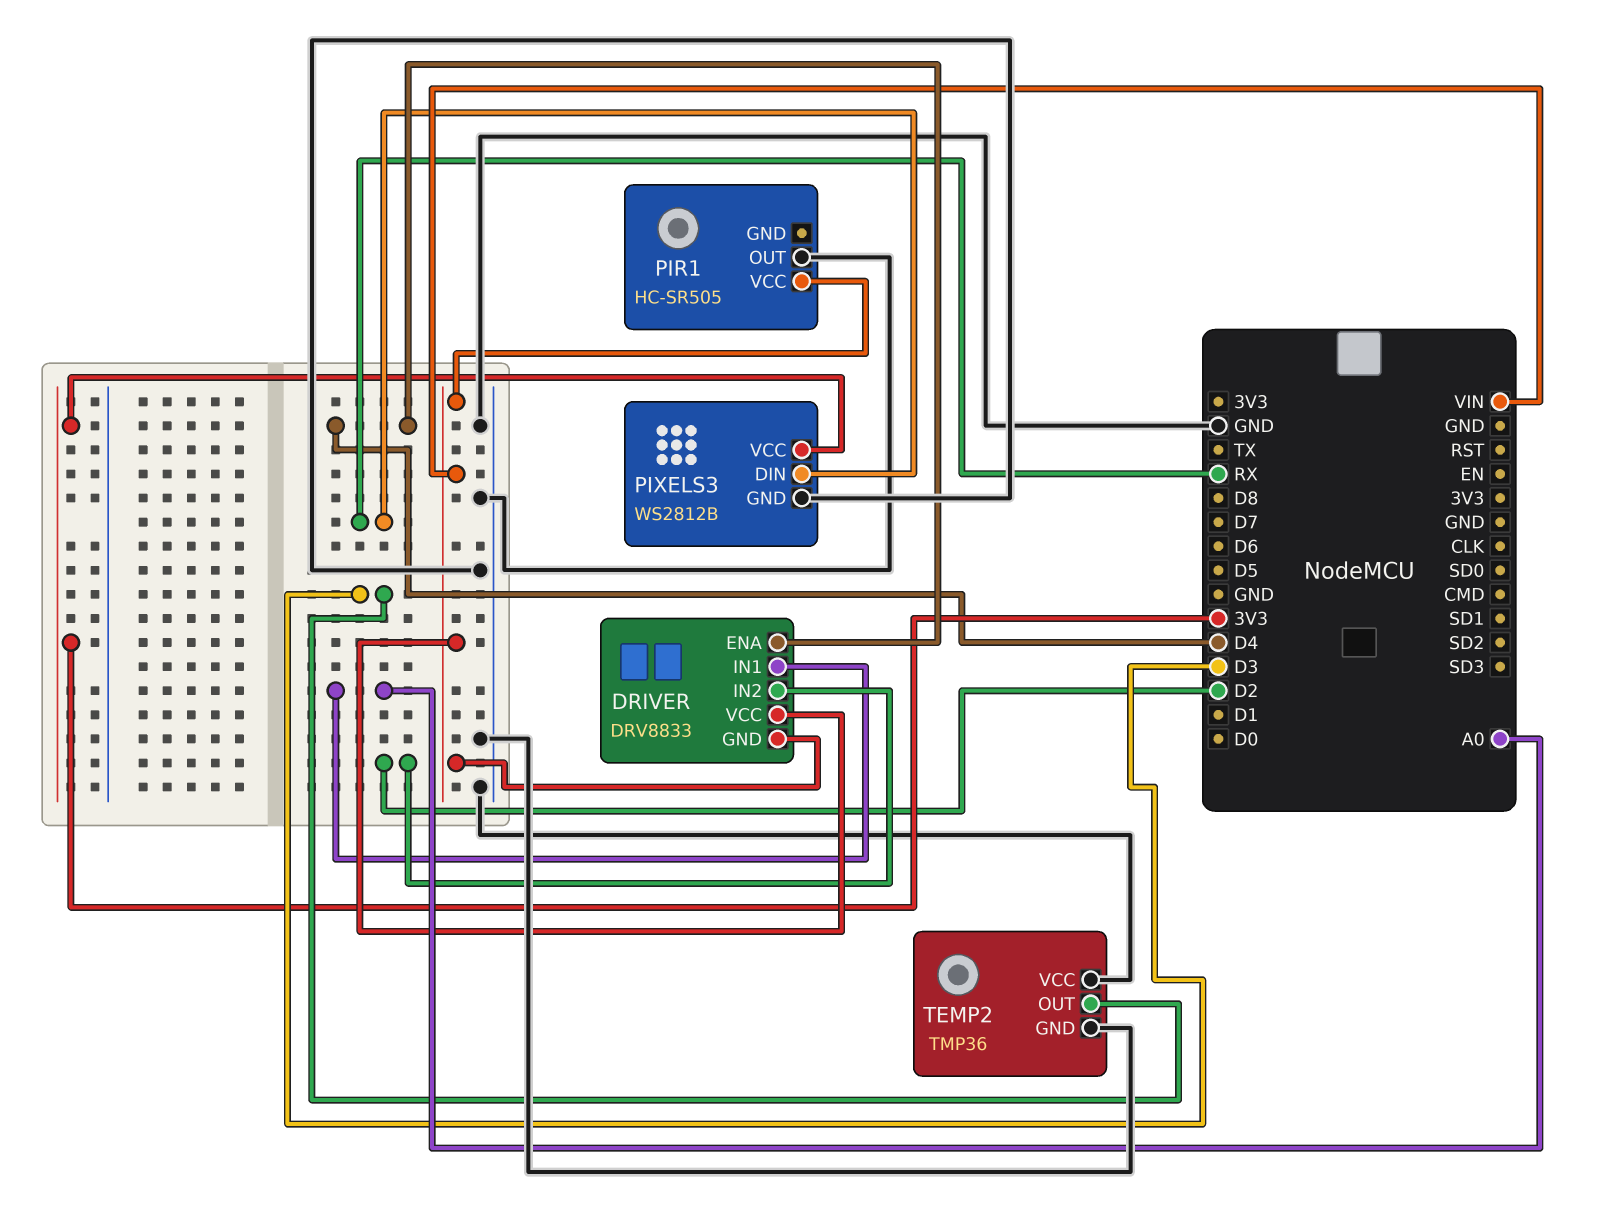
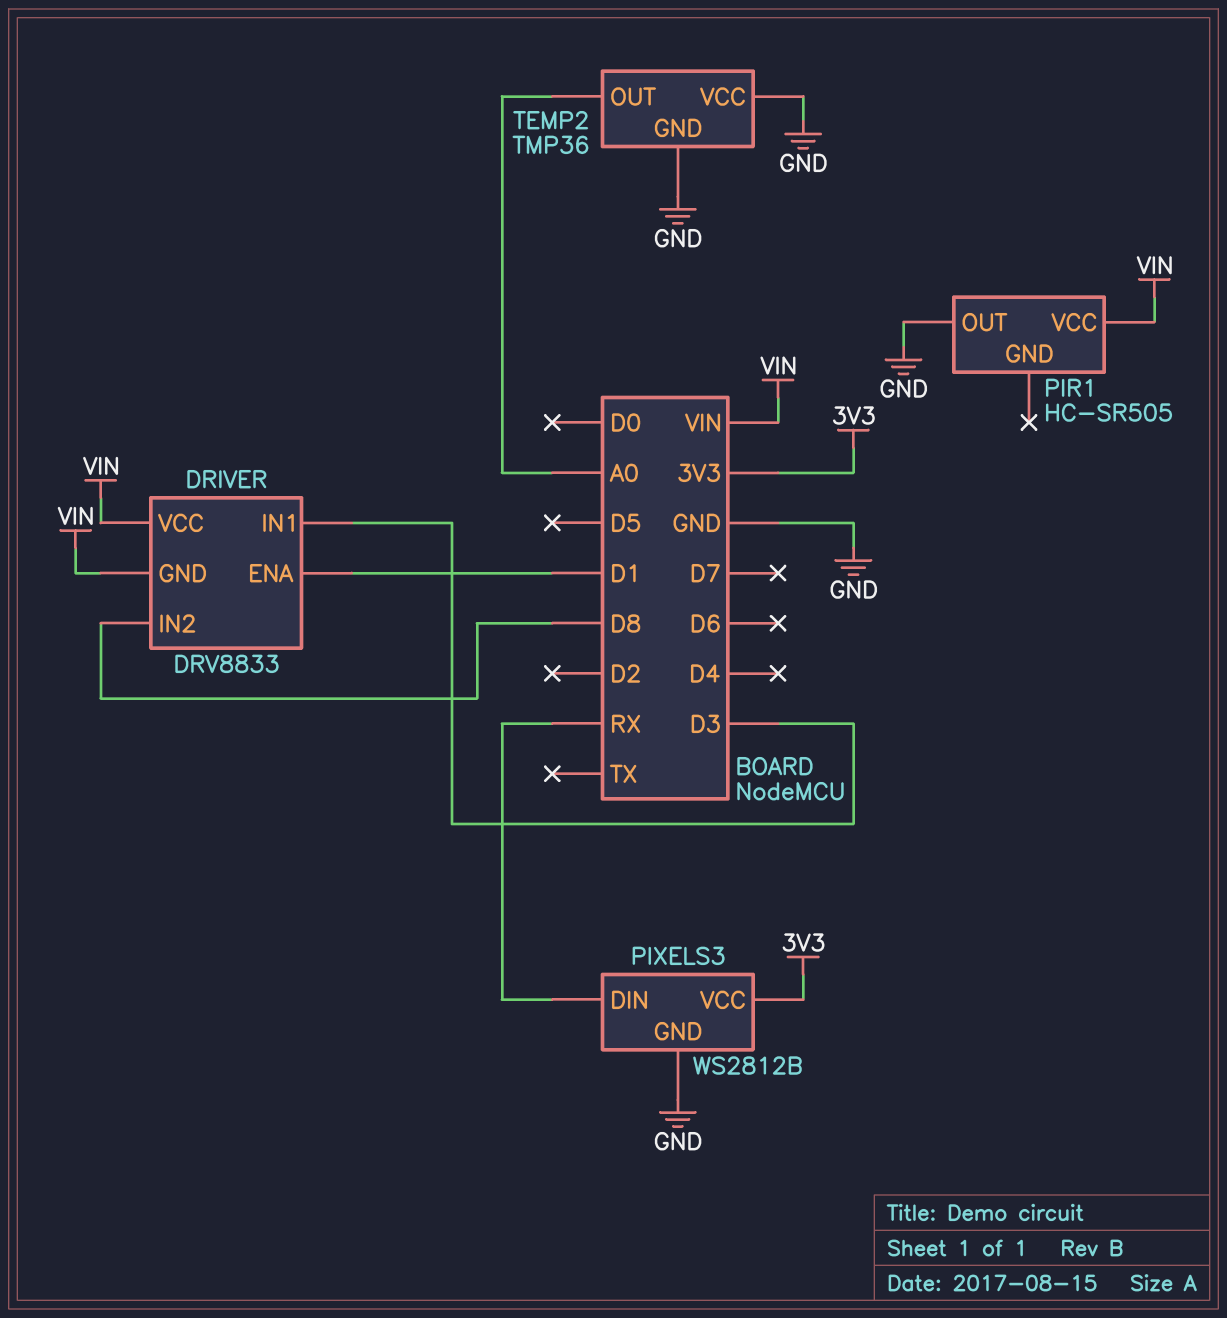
DRIVER pin ENA: D4 -> D1
DRIVER pin IN1: A0 -> D3
DRIVER pin IN2: D2 -> D8
TEMP2 pin OUT: D3 -> A0

